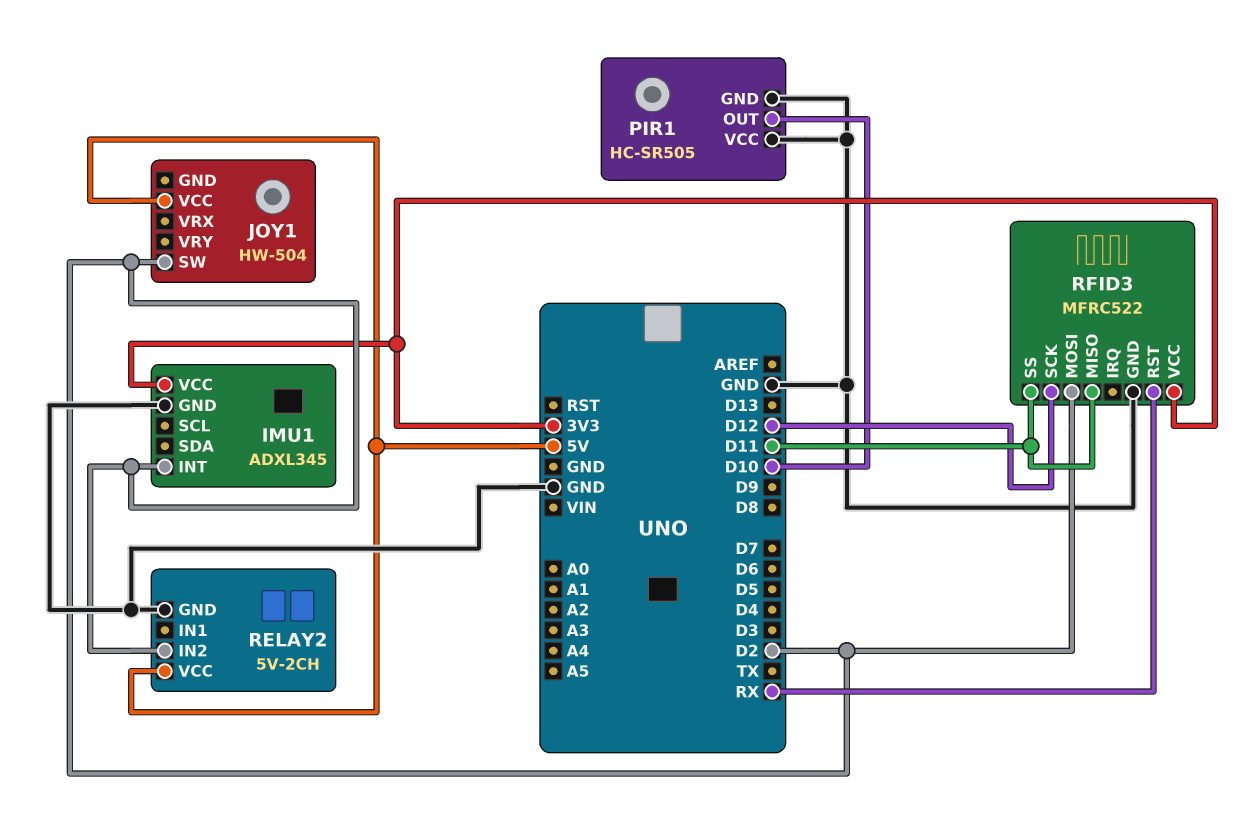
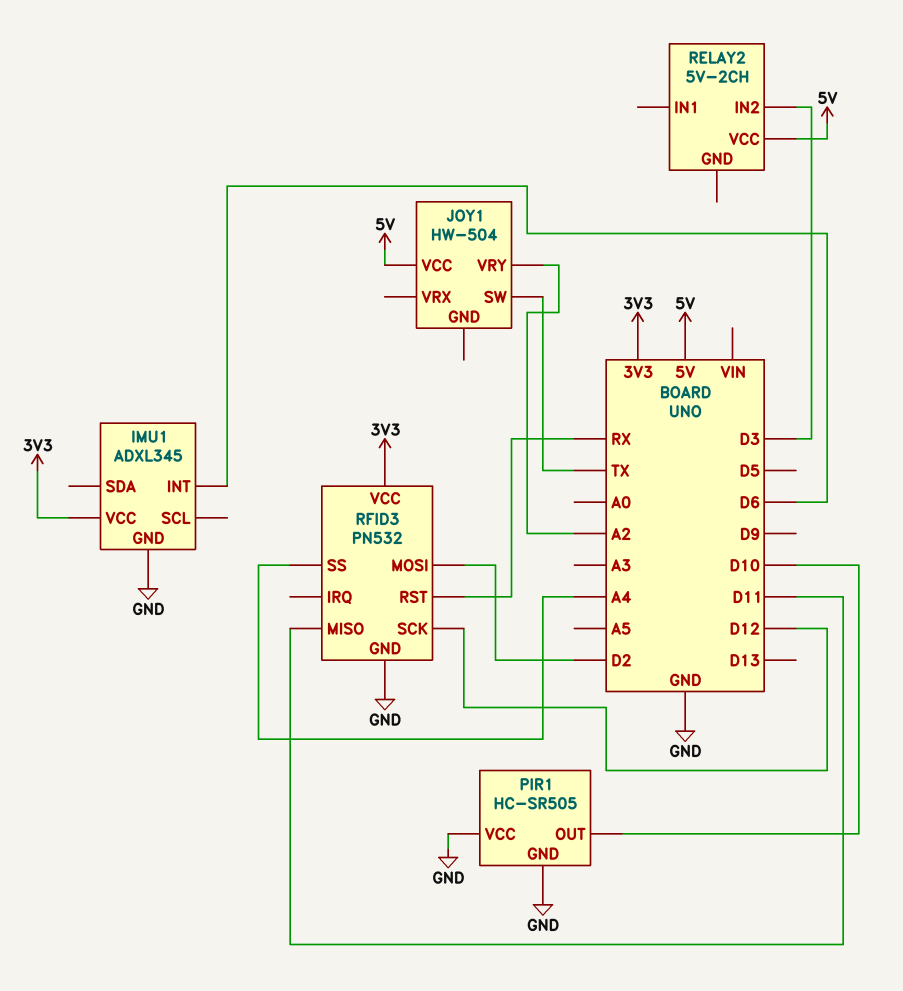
IMU1 pin INT: D2 -> D6
JOY1 pin SW: D2 -> TX
JOY1 pin VRY: none -> A2
RELAY2 pin GND: GND -> none
RELAY2 pin IN2: D2 -> D3
RFID3: MFRC522 -> PN532
RFID3 pin SS: D11 -> A4

